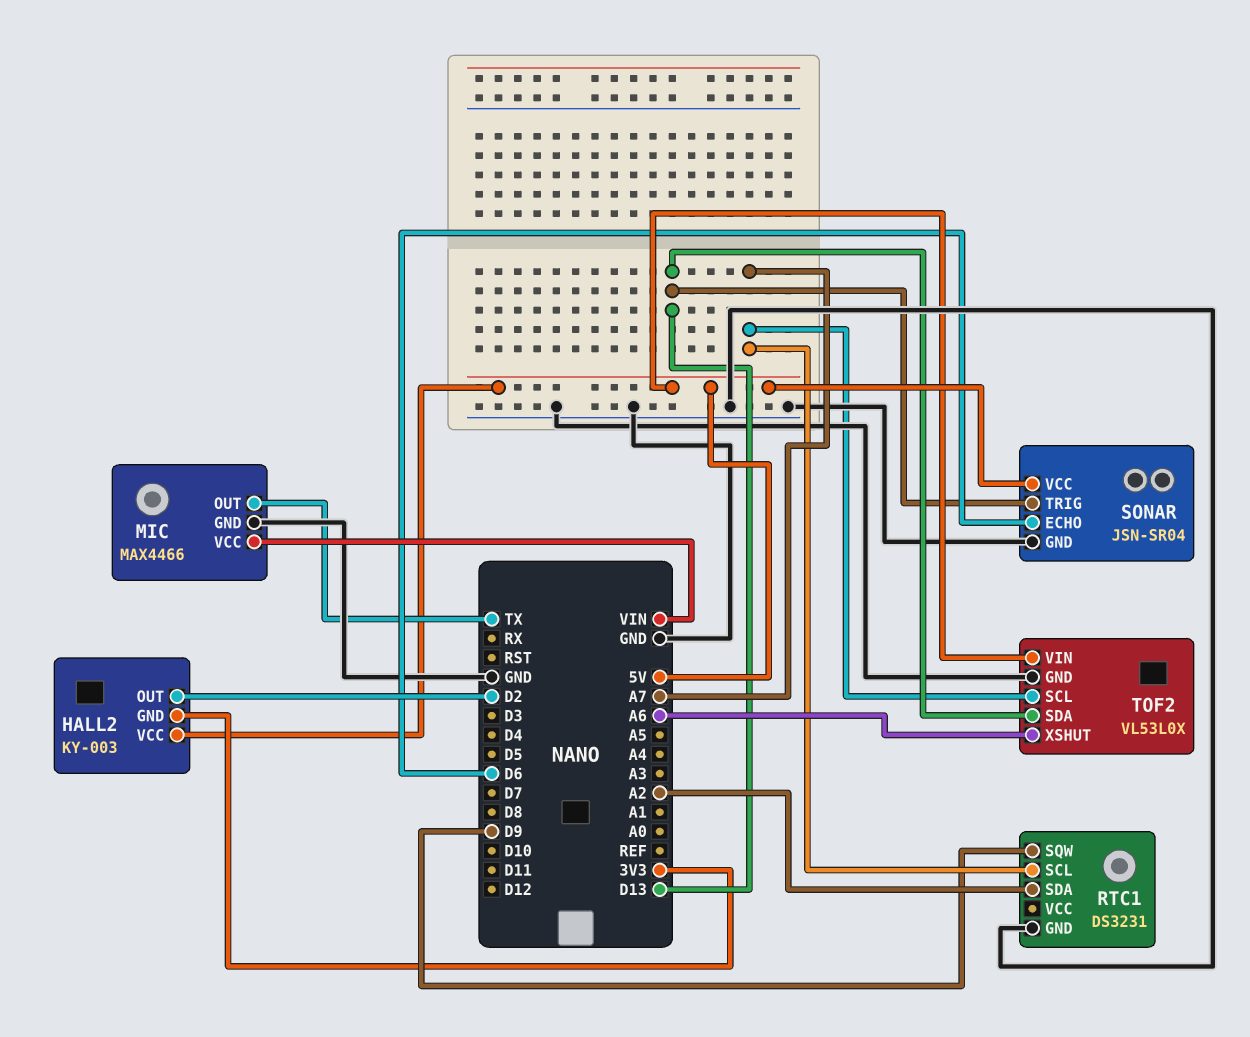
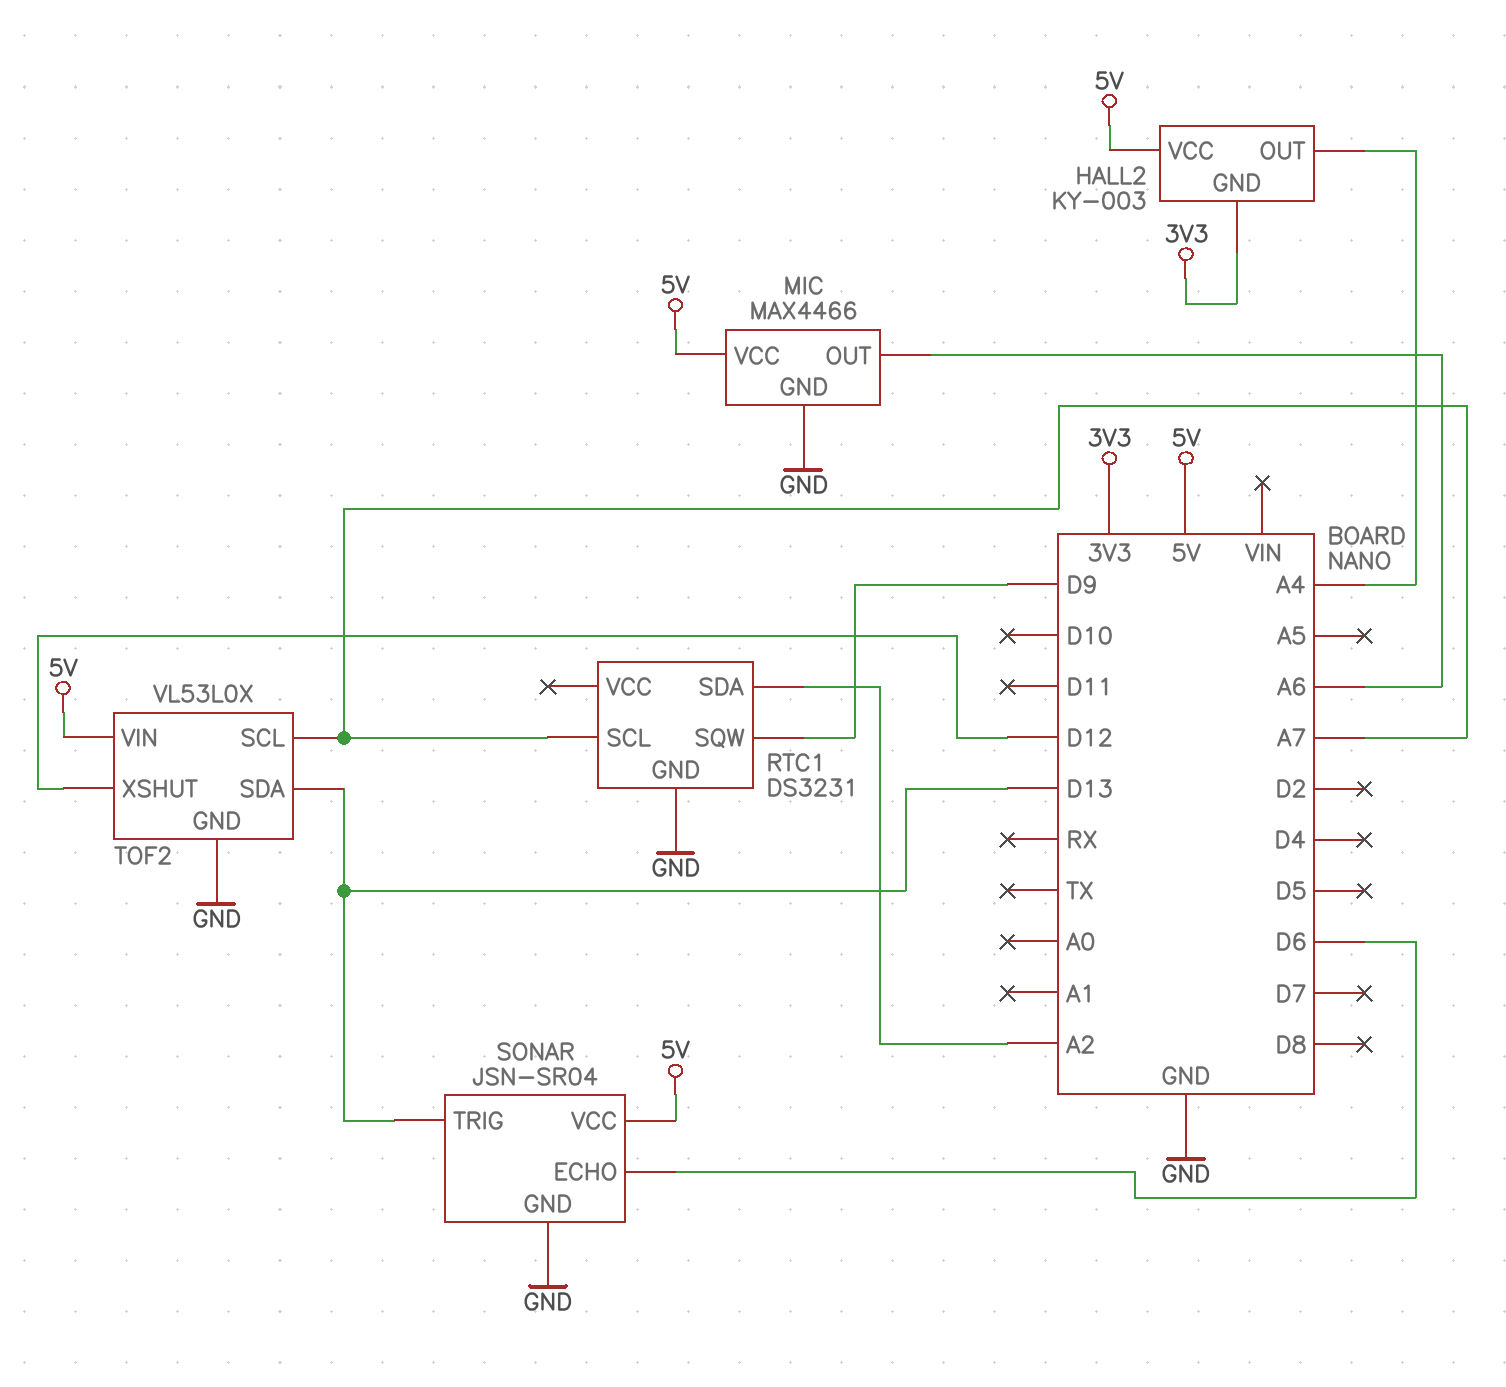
HALL2 pin OUT: D2 -> A4
MIC pin OUT: TX -> A6
MIC pin VCC: VIN -> 5V
TOF2 pin XSHUT: A6 -> D12

